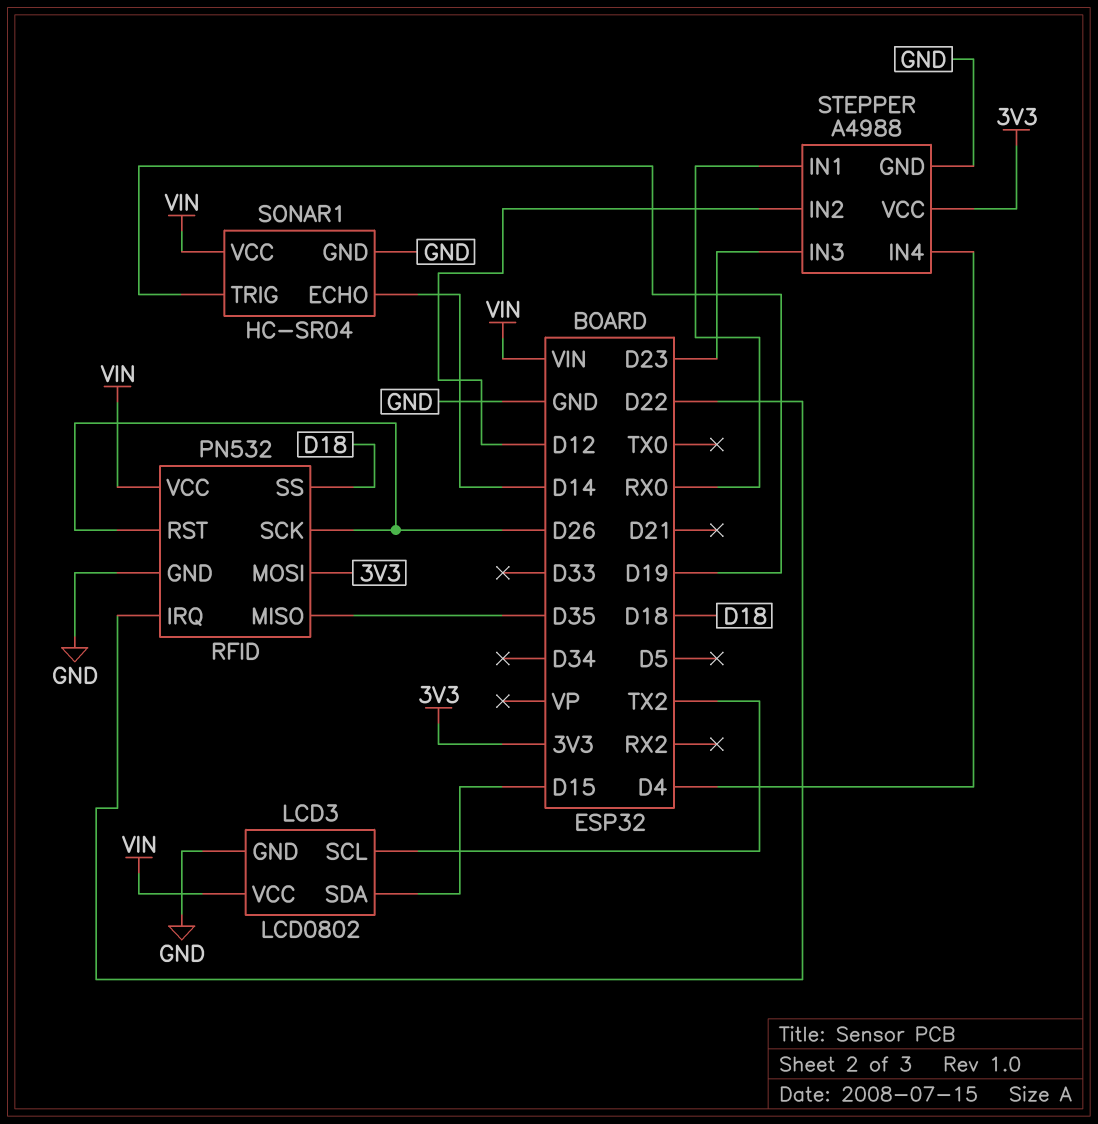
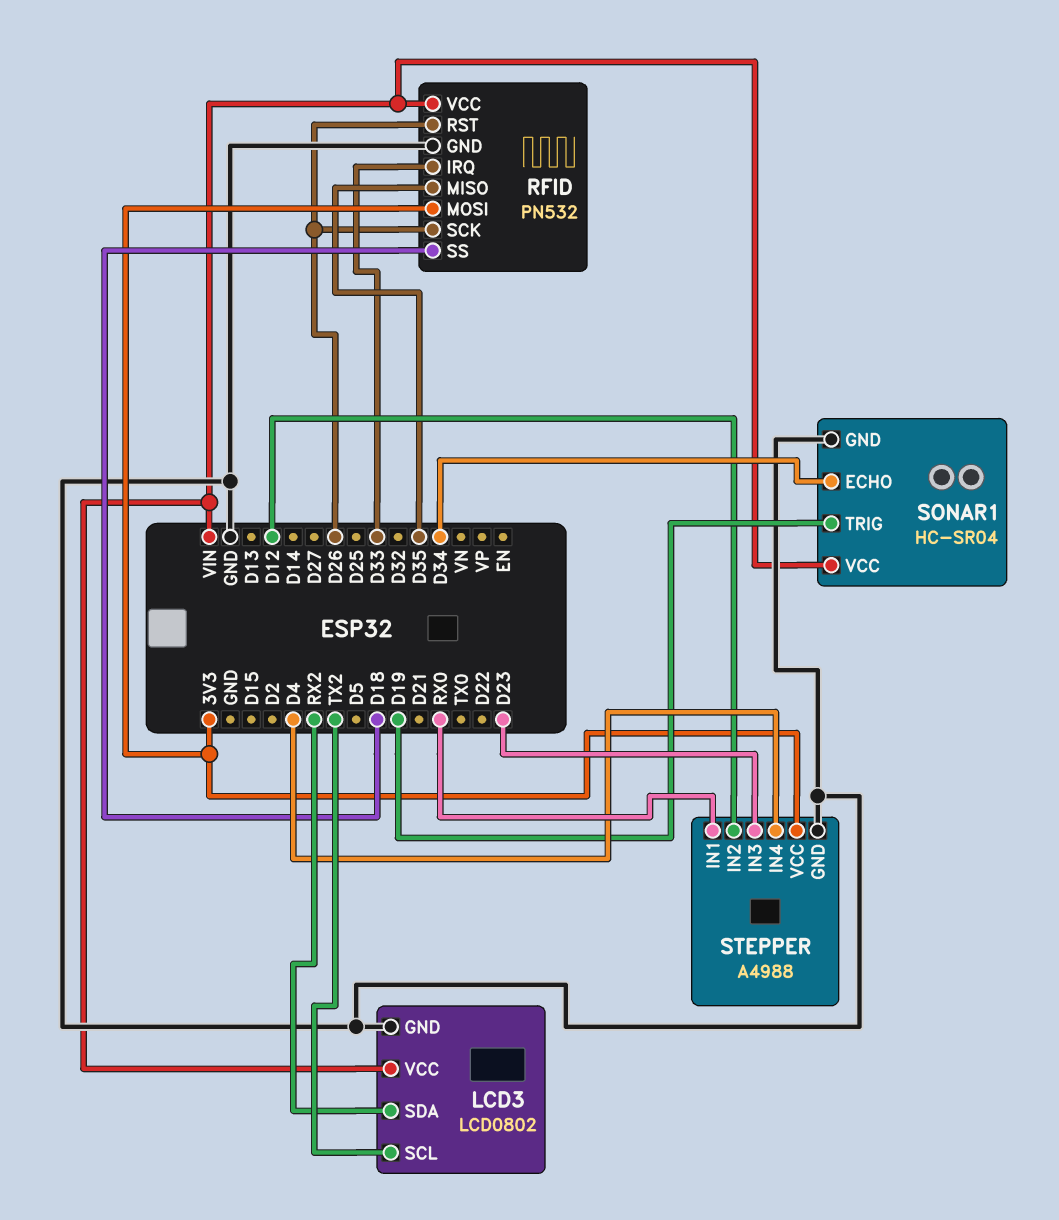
LCD3 pin SDA: D15 -> RX2
RFID pin IRQ: D22 -> D33
SONAR1 pin ECHO: D14 -> D34

